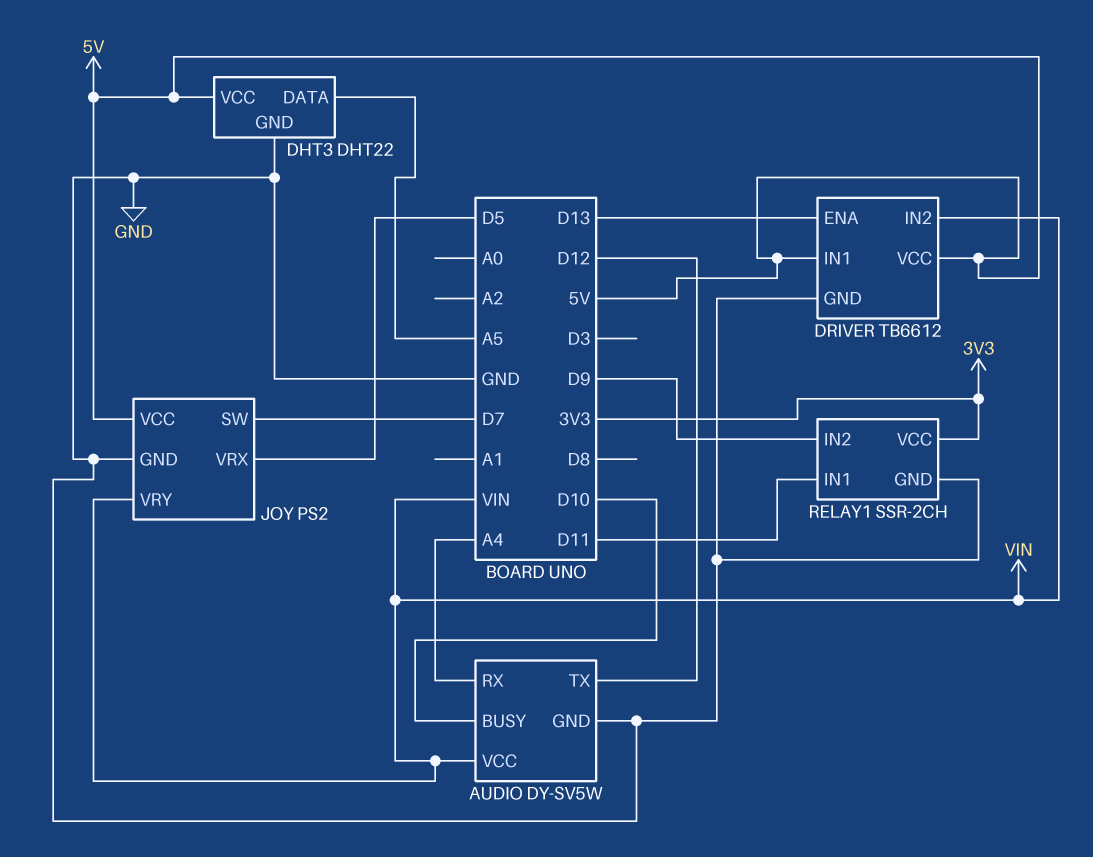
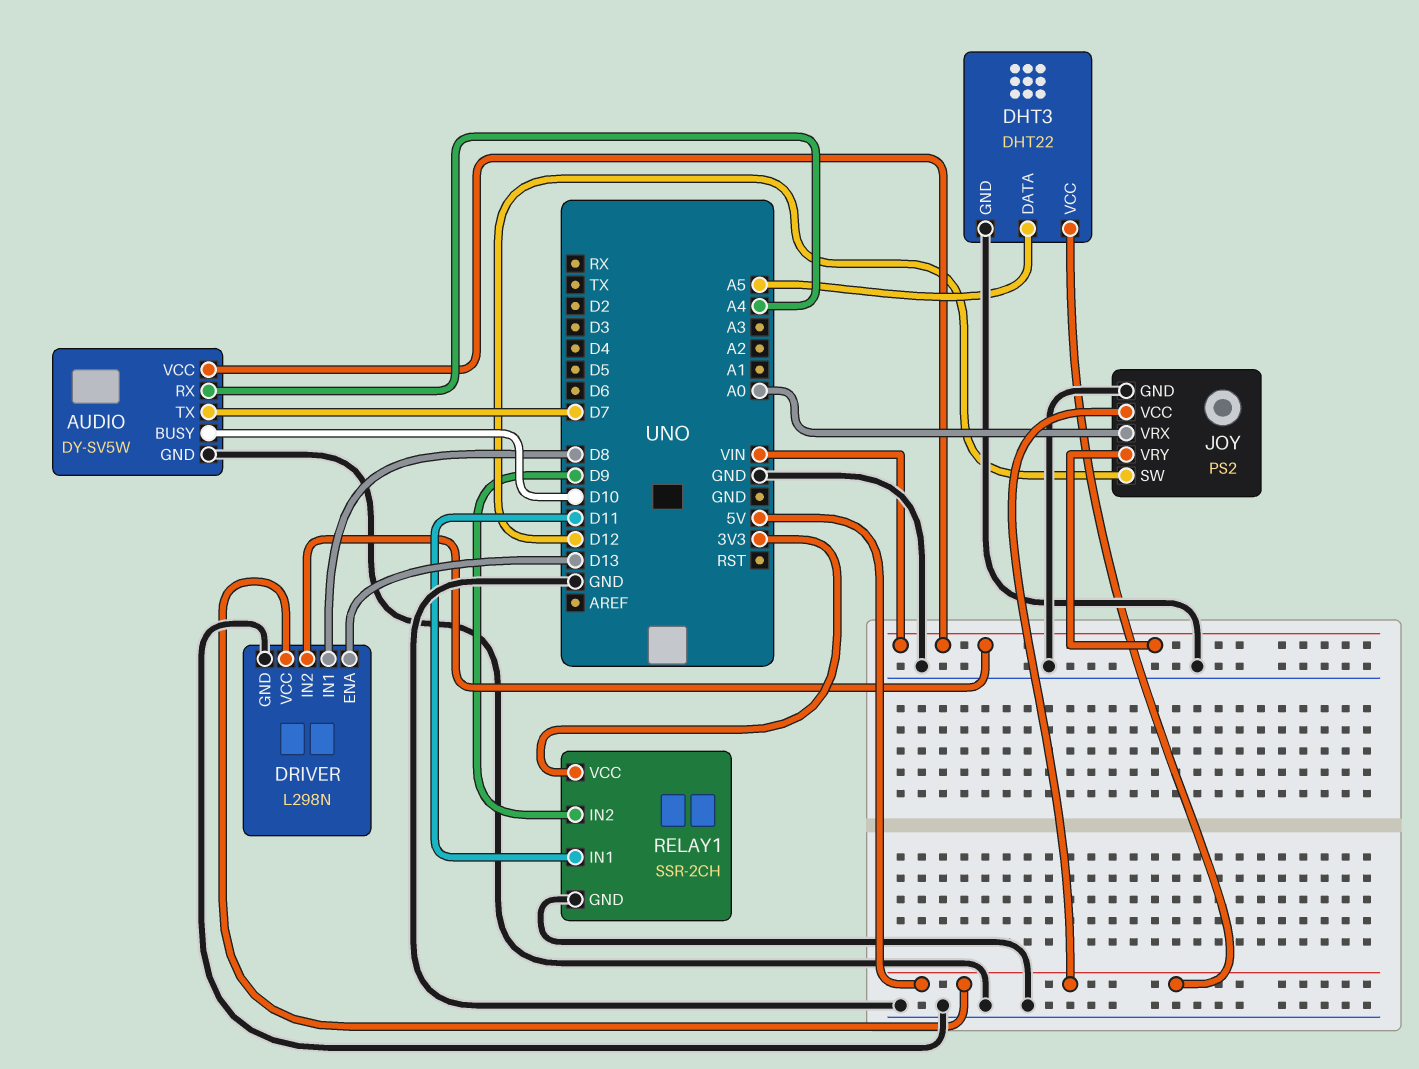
AUDIO pin TX: D12 -> D7
DRIVER: TB6612 -> L298N
DRIVER pin IN1: 5V -> D8
JOY pin SW: D7 -> D12
JOY pin VRX: D5 -> A0

